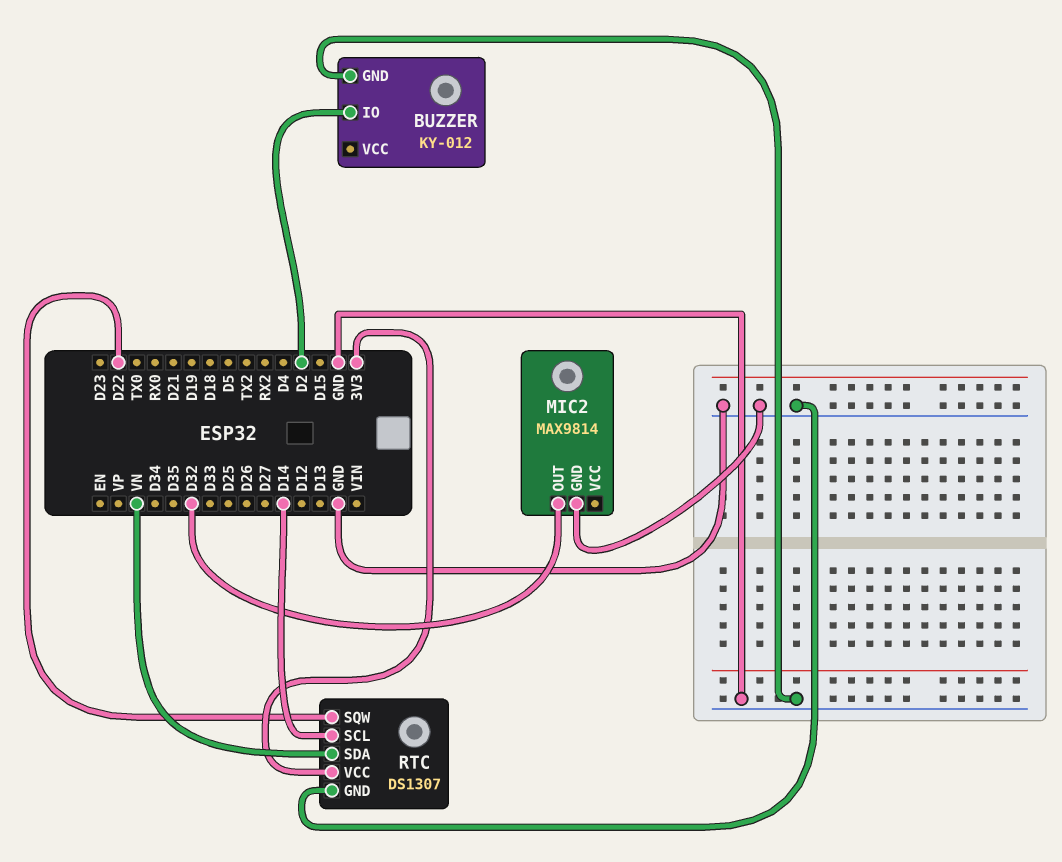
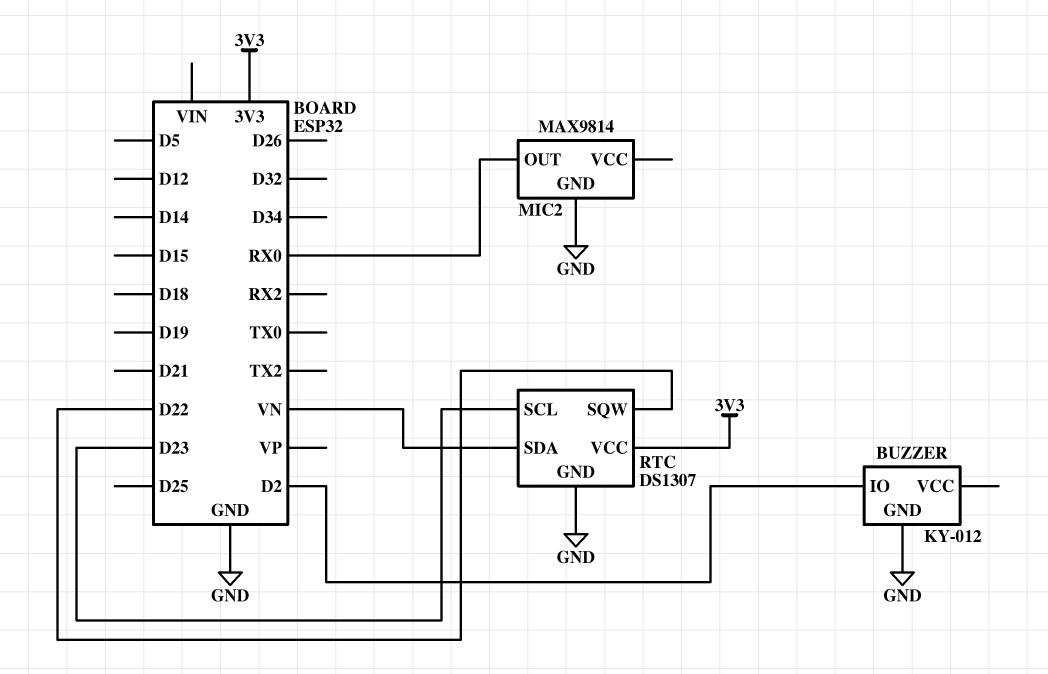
MIC2 pin OUT: D32 -> RX0
RTC pin SCL: D14 -> D23

